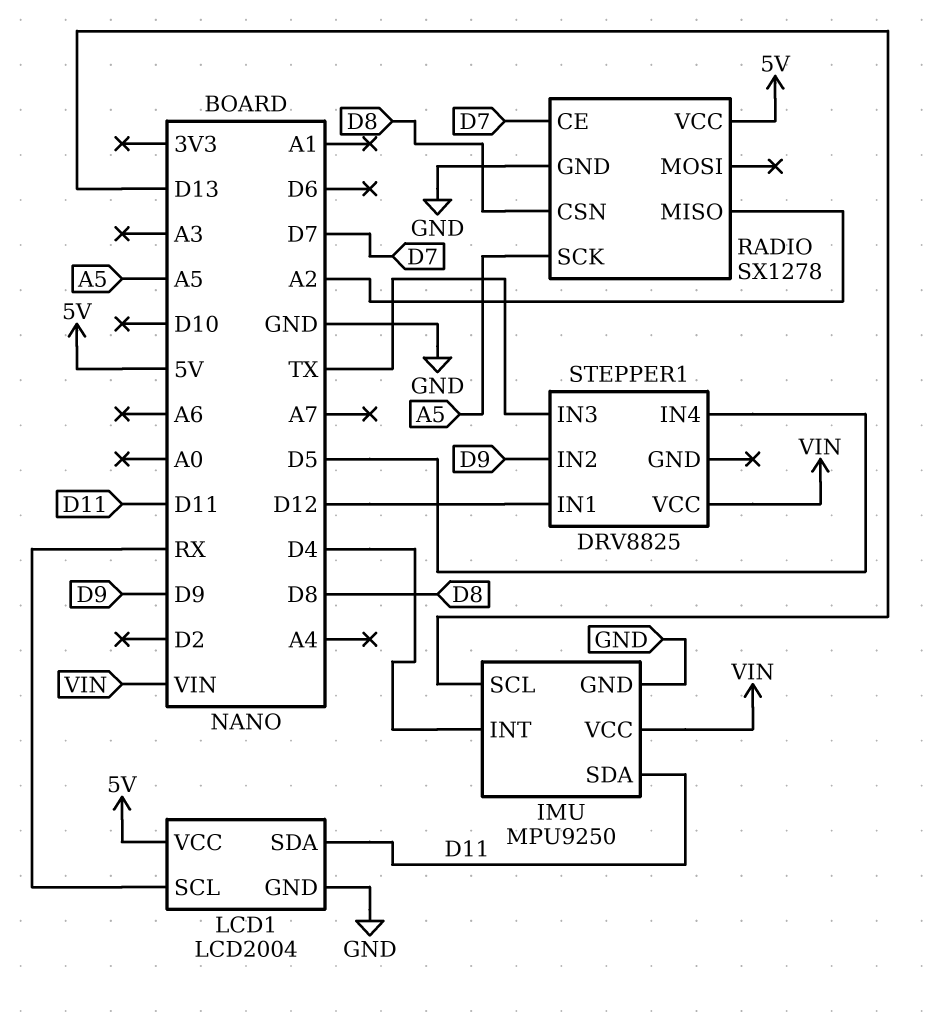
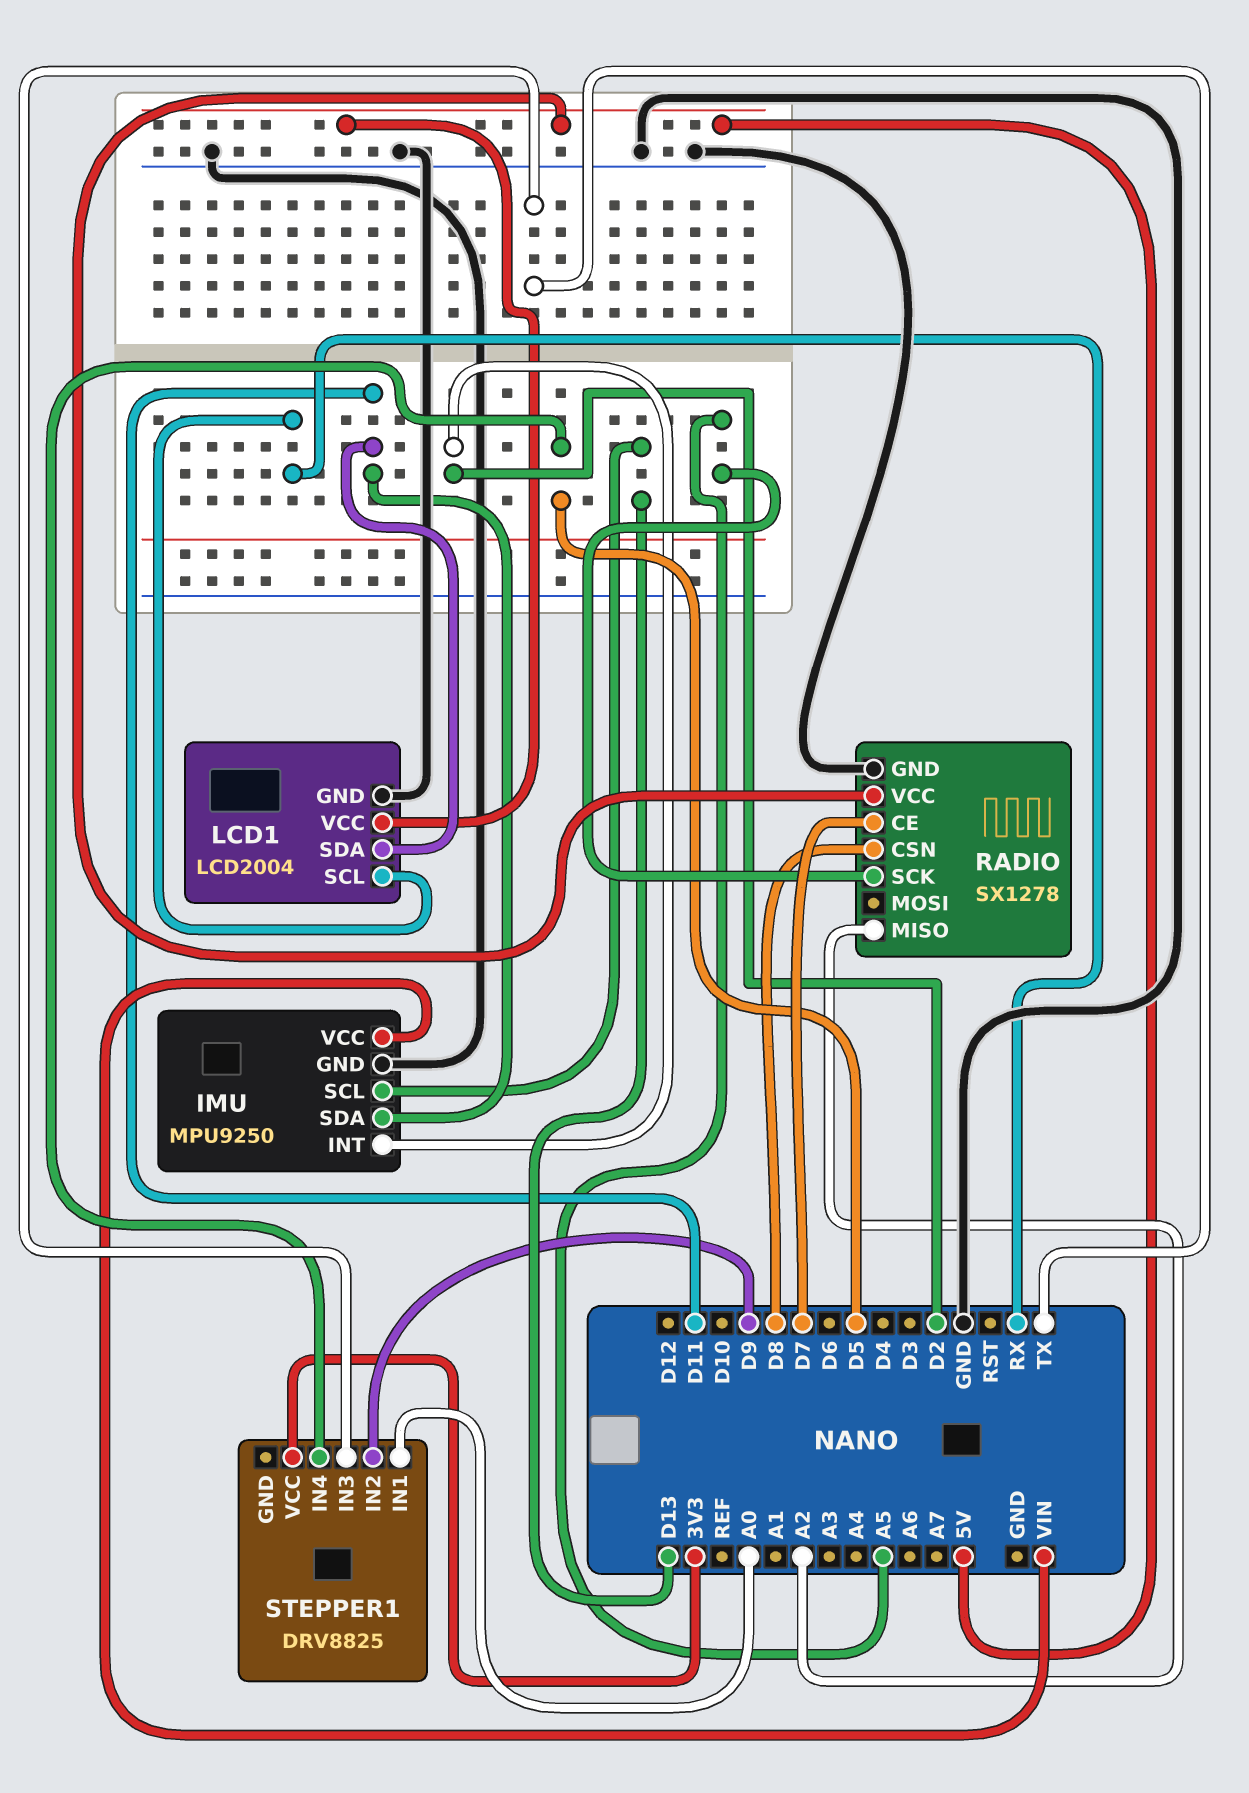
IMU pin INT: D4 -> D2
STEPPER1 pin IN1: D12 -> A0
STEPPER1 pin VCC: VIN -> 3V3

